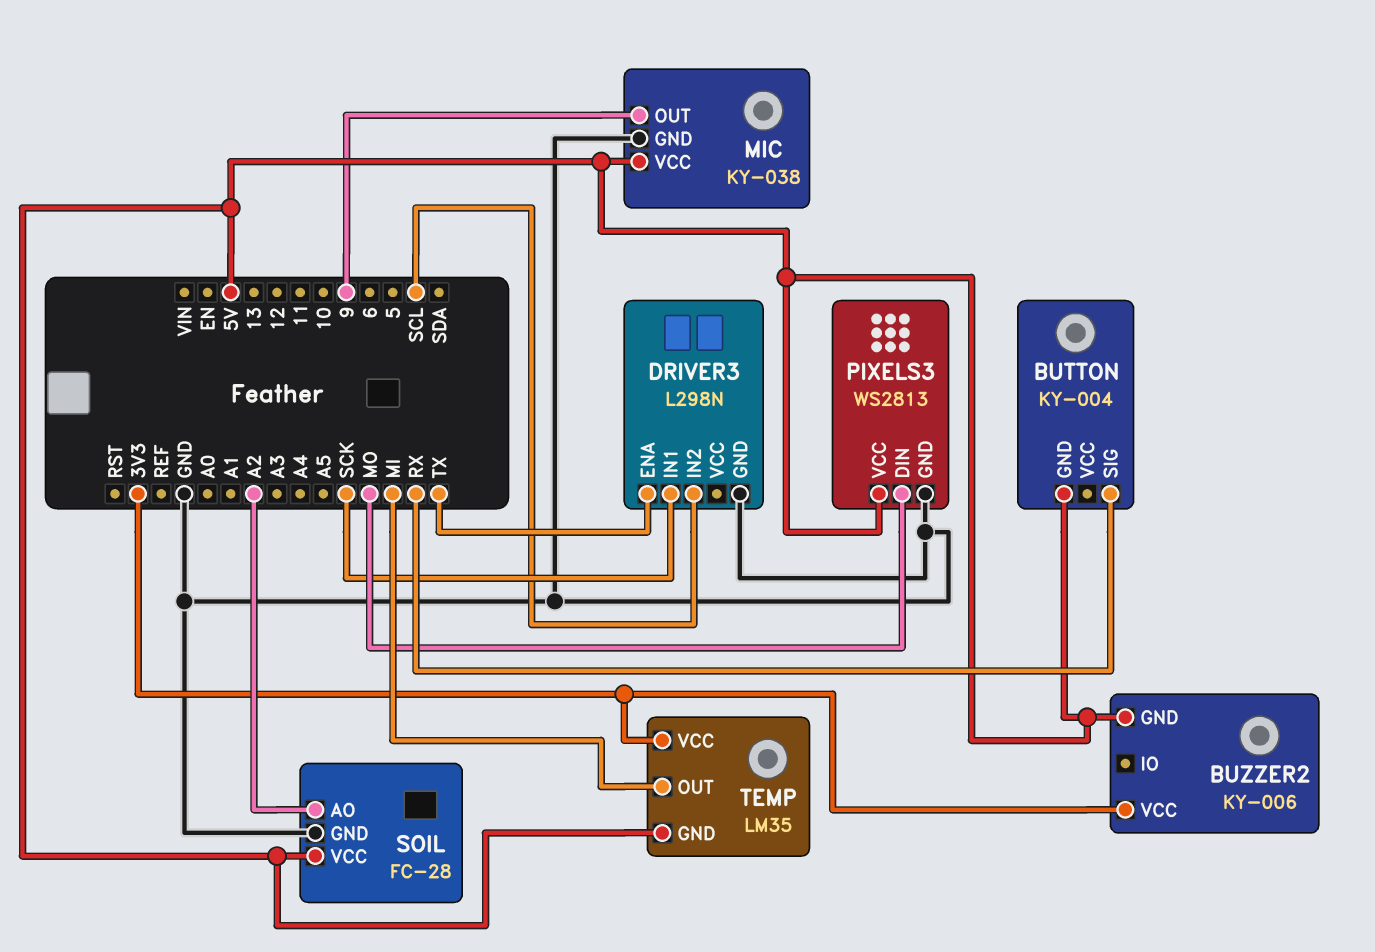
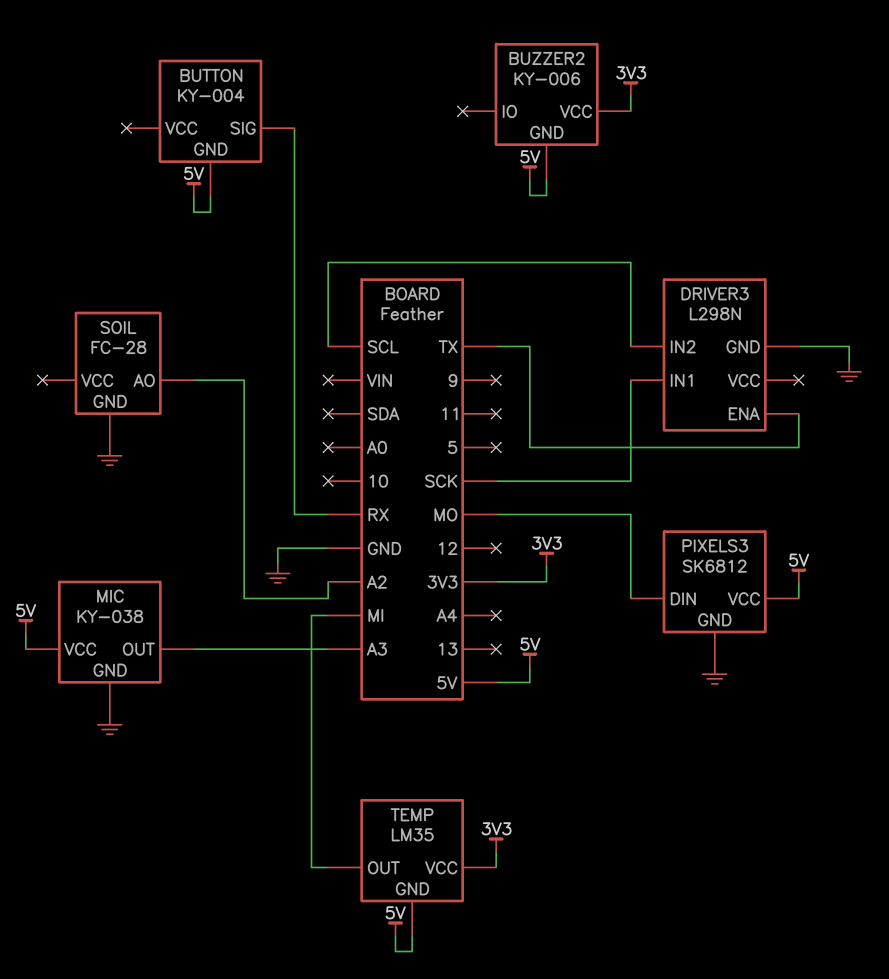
MIC pin OUT: 9 -> A3
PIXELS3: WS2813 -> SK6812
SOIL pin VCC: 5V -> none

